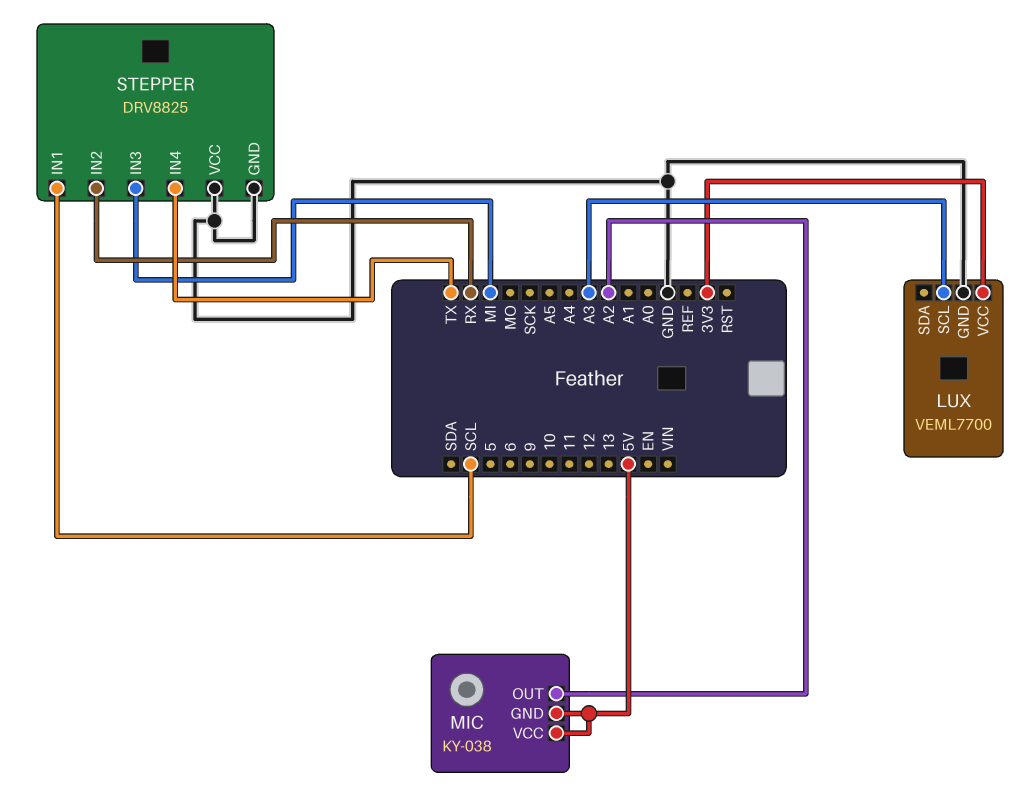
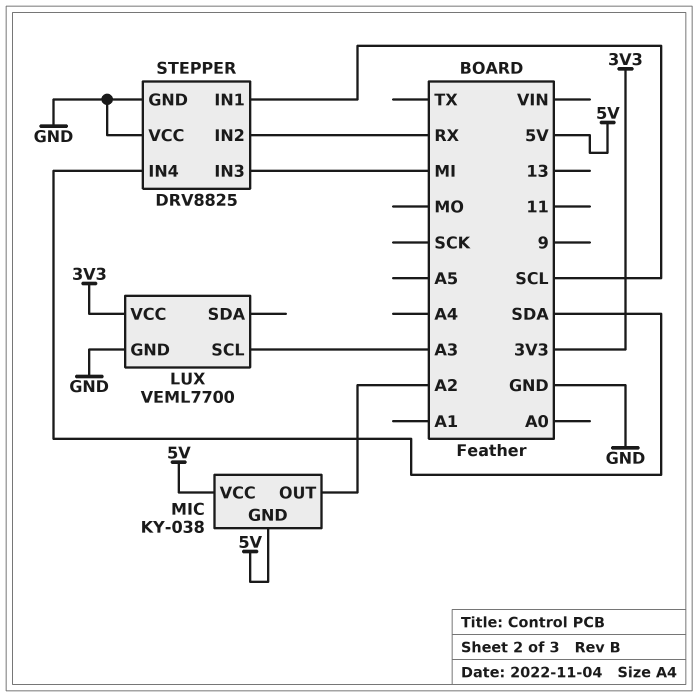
STEPPER pin IN4: TX -> SDA

